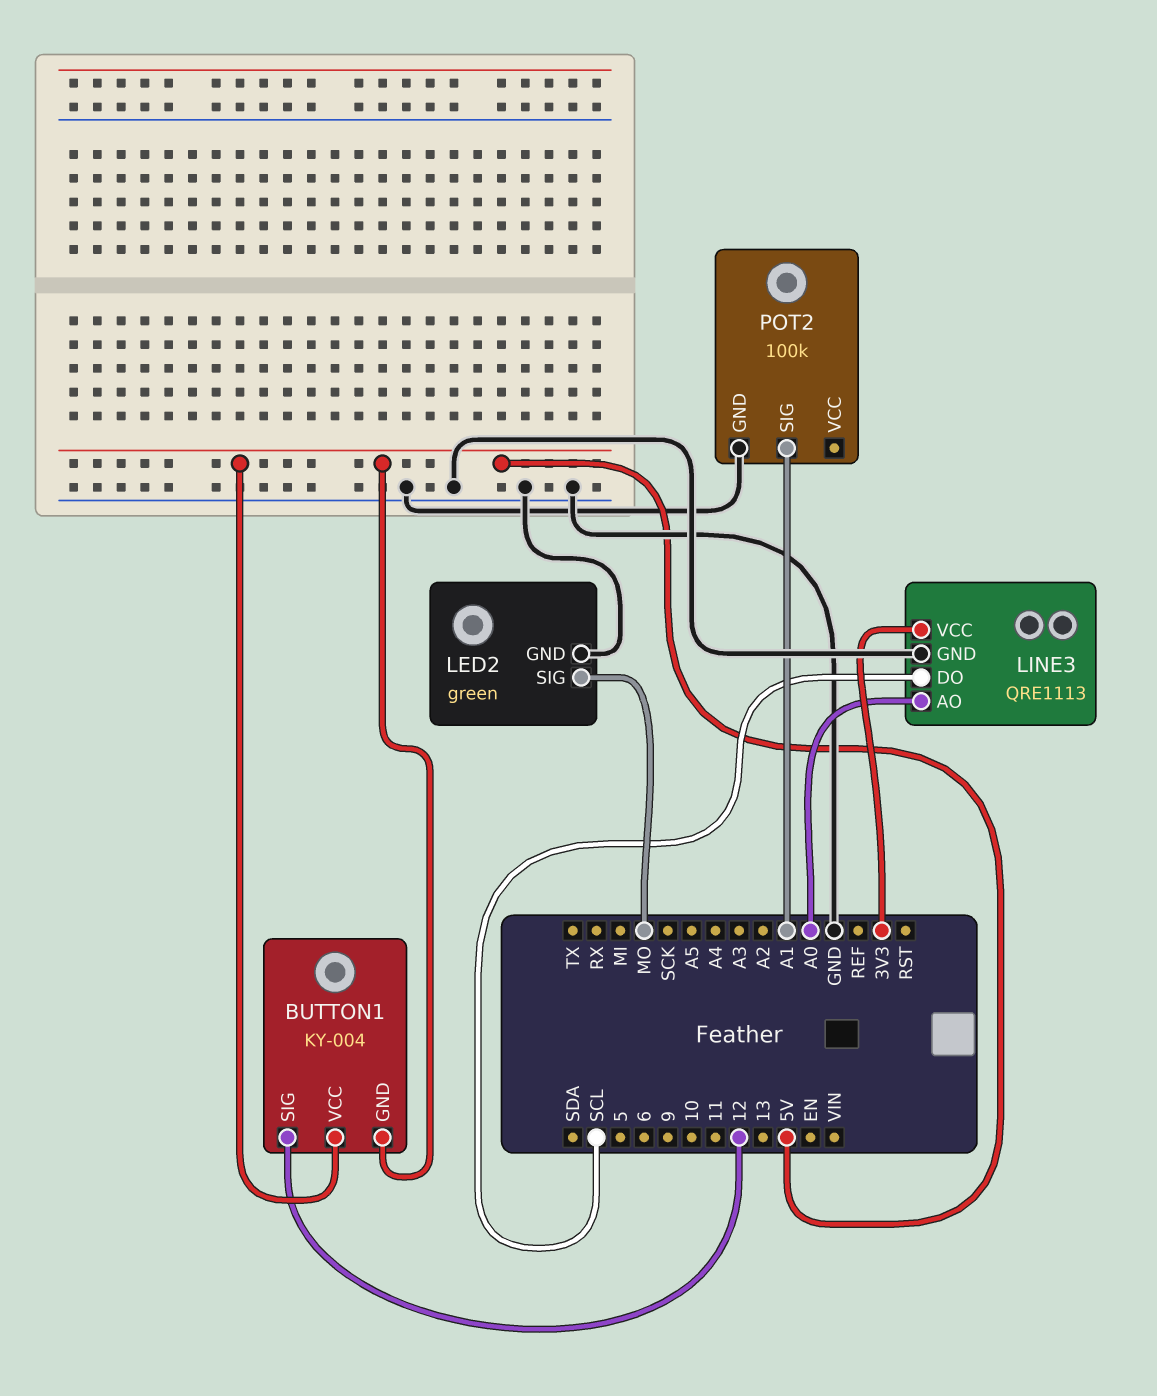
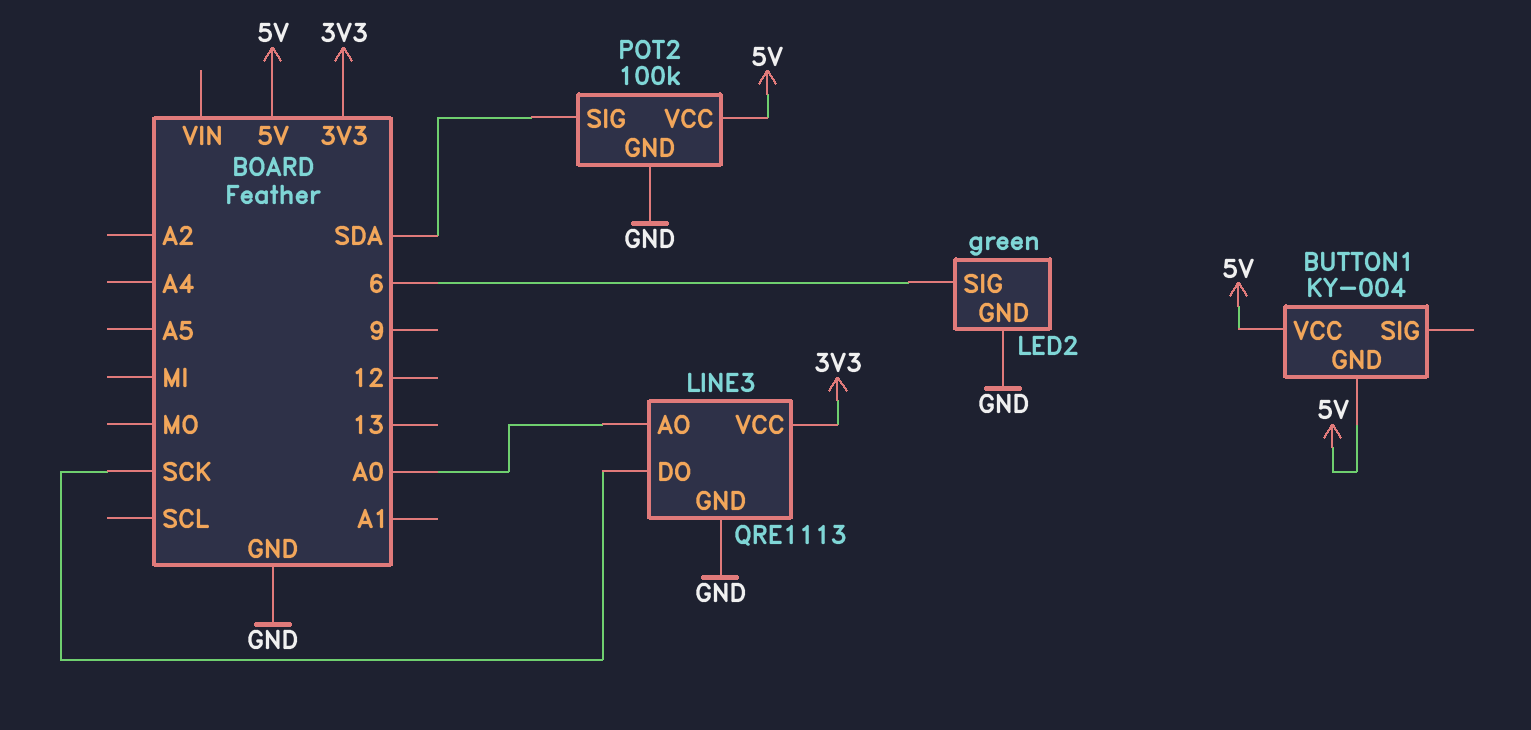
BUTTON1 pin SIG: 12 -> none
LED2 pin SIG: MO -> 6
LINE3 pin DO: SCL -> SCK
POT2 pin SIG: A1 -> SDA
POT2 pin VCC: none -> 5V

